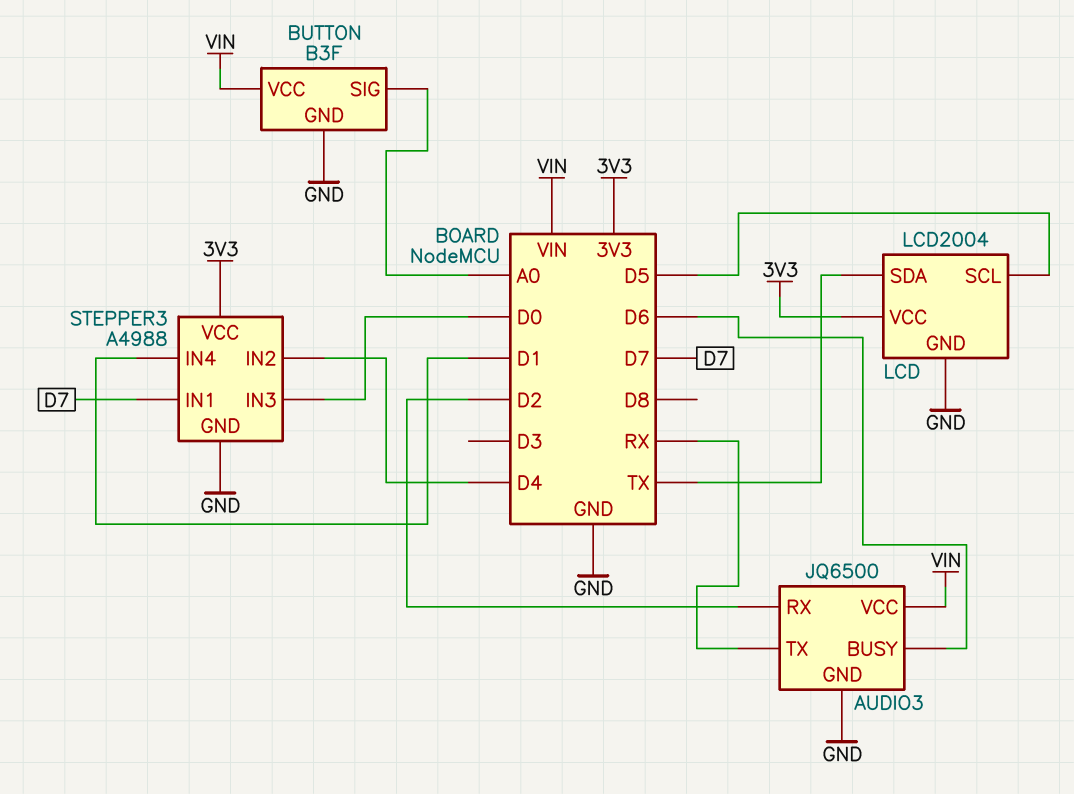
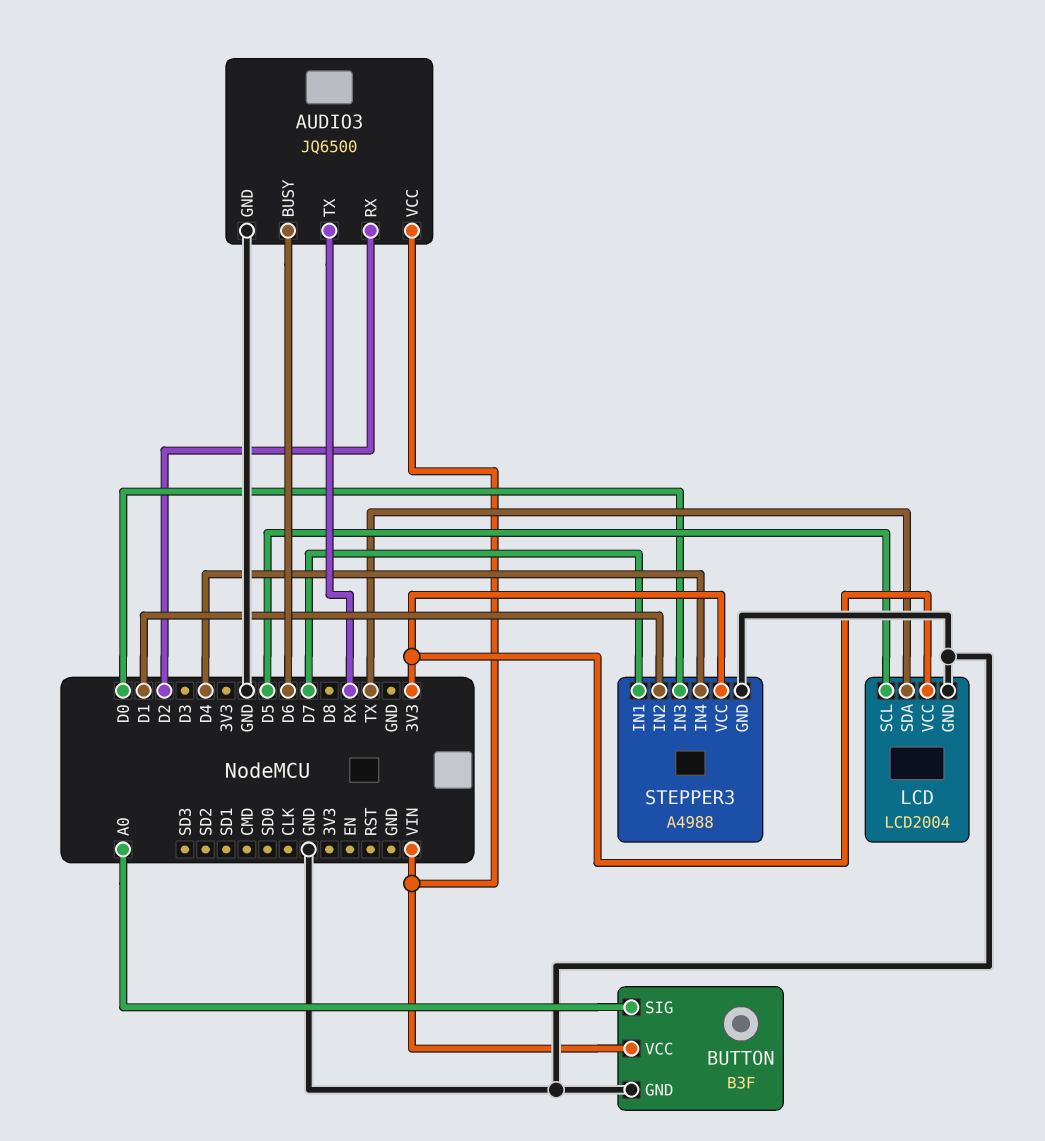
STEPPER3 pin IN2: D4 -> D1
STEPPER3 pin IN4: D1 -> D4

